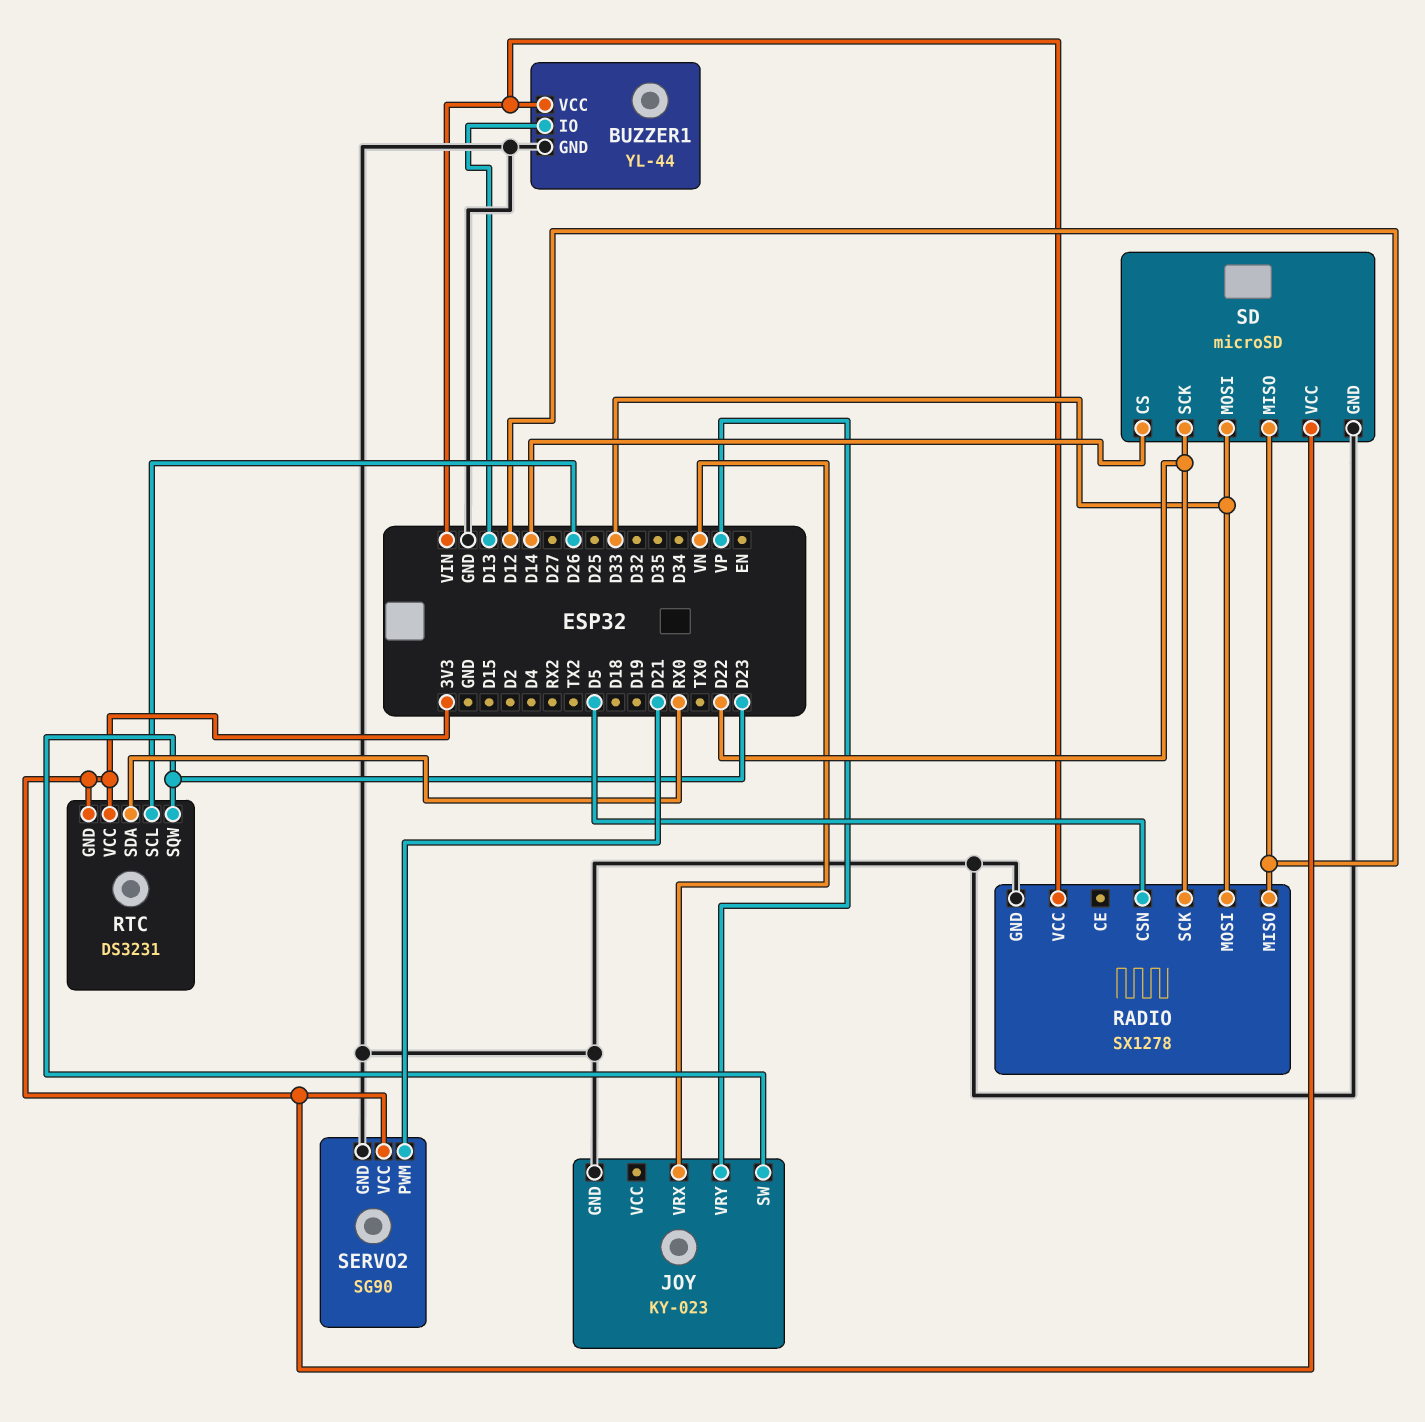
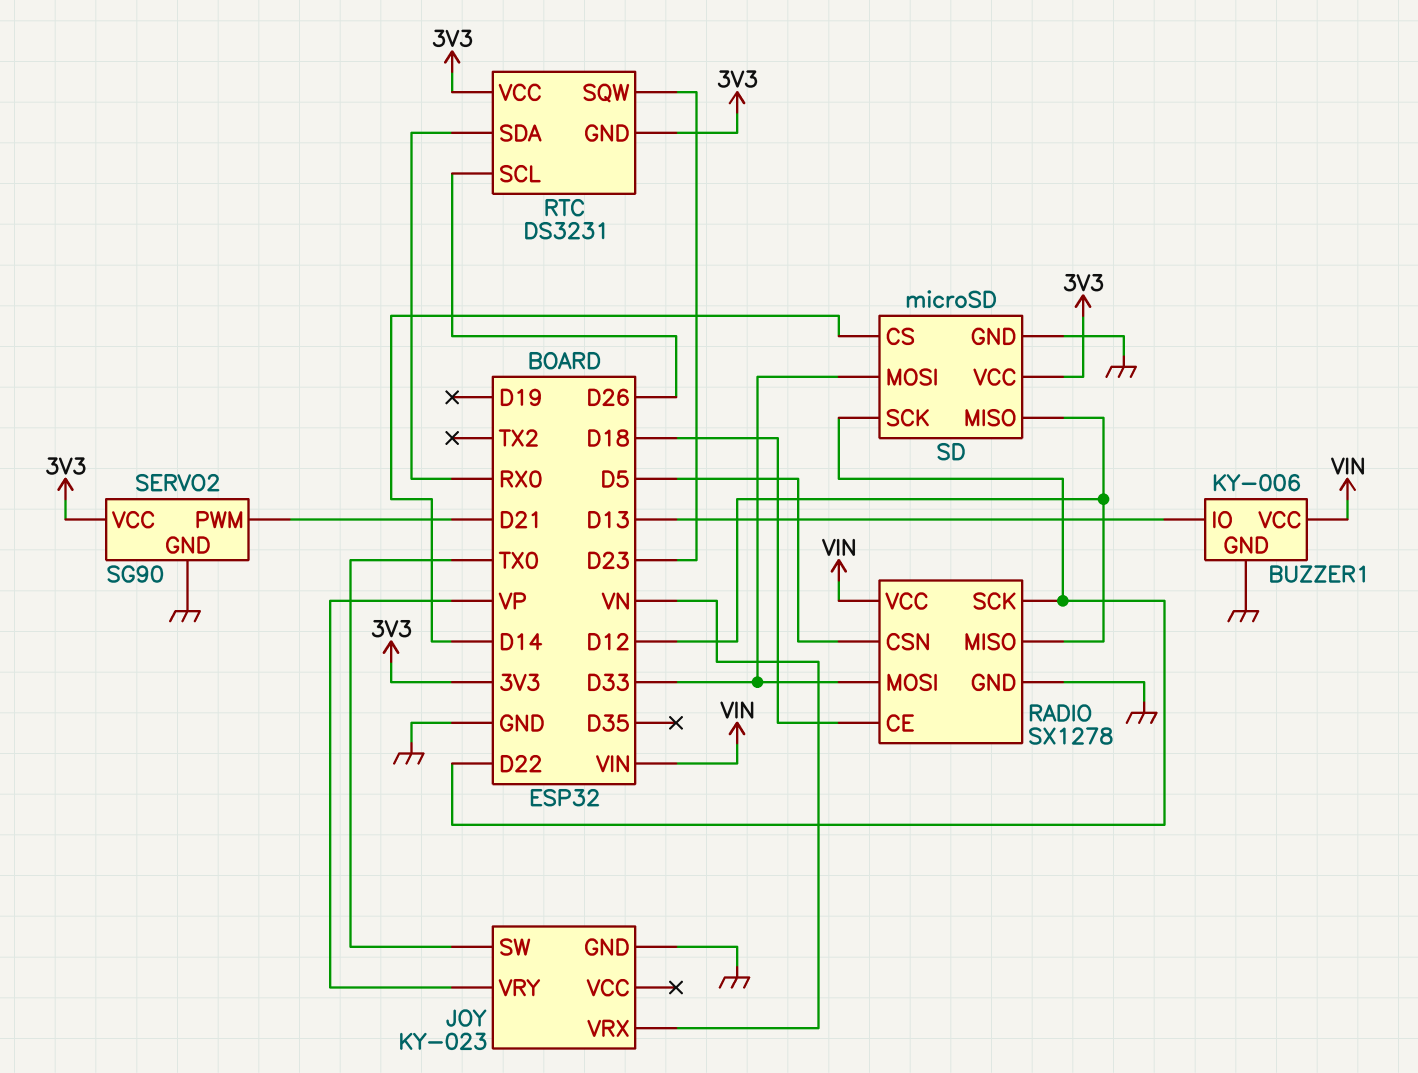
BUZZER1: YL-44 -> KY-006
JOY pin SW: D23 -> TX0
RADIO pin CE: none -> D18

